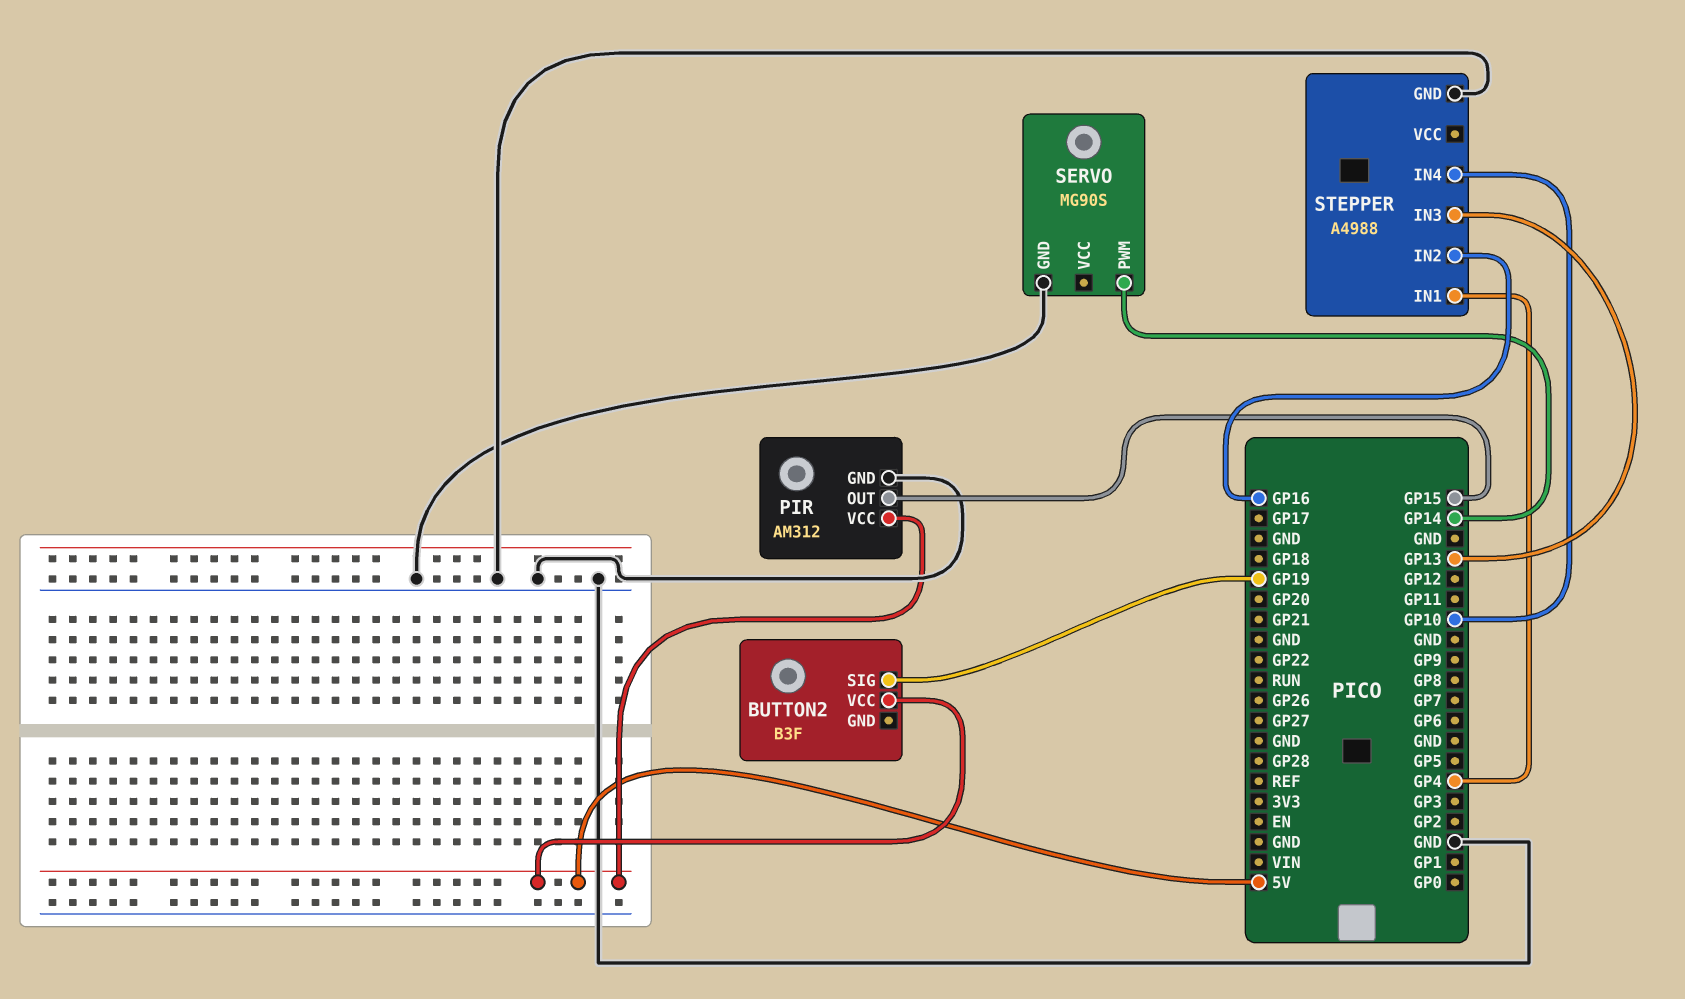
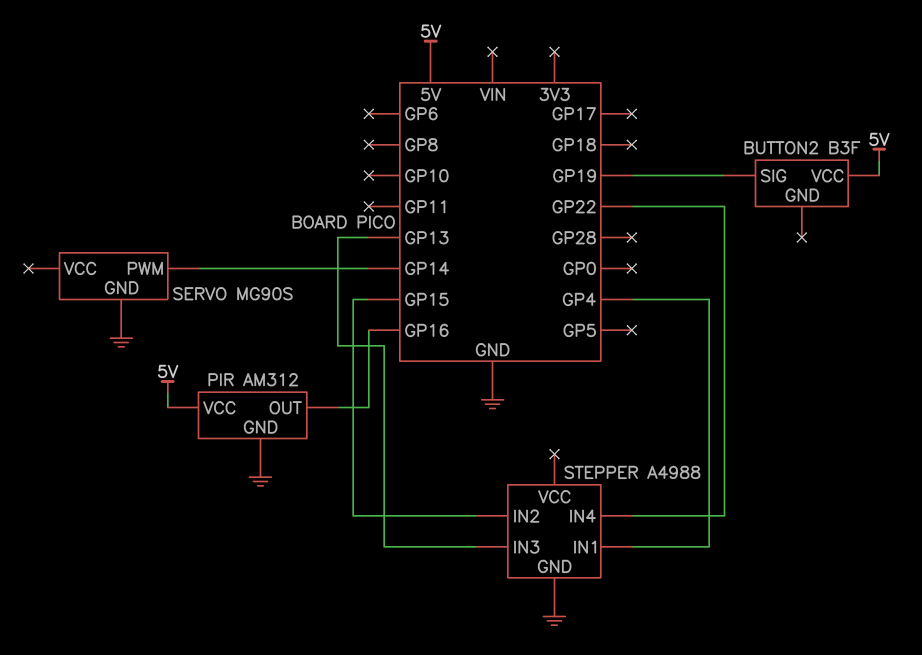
PIR pin OUT: GP15 -> GP16
STEPPER pin IN2: GP16 -> GP15
STEPPER pin IN4: GP10 -> GP22

